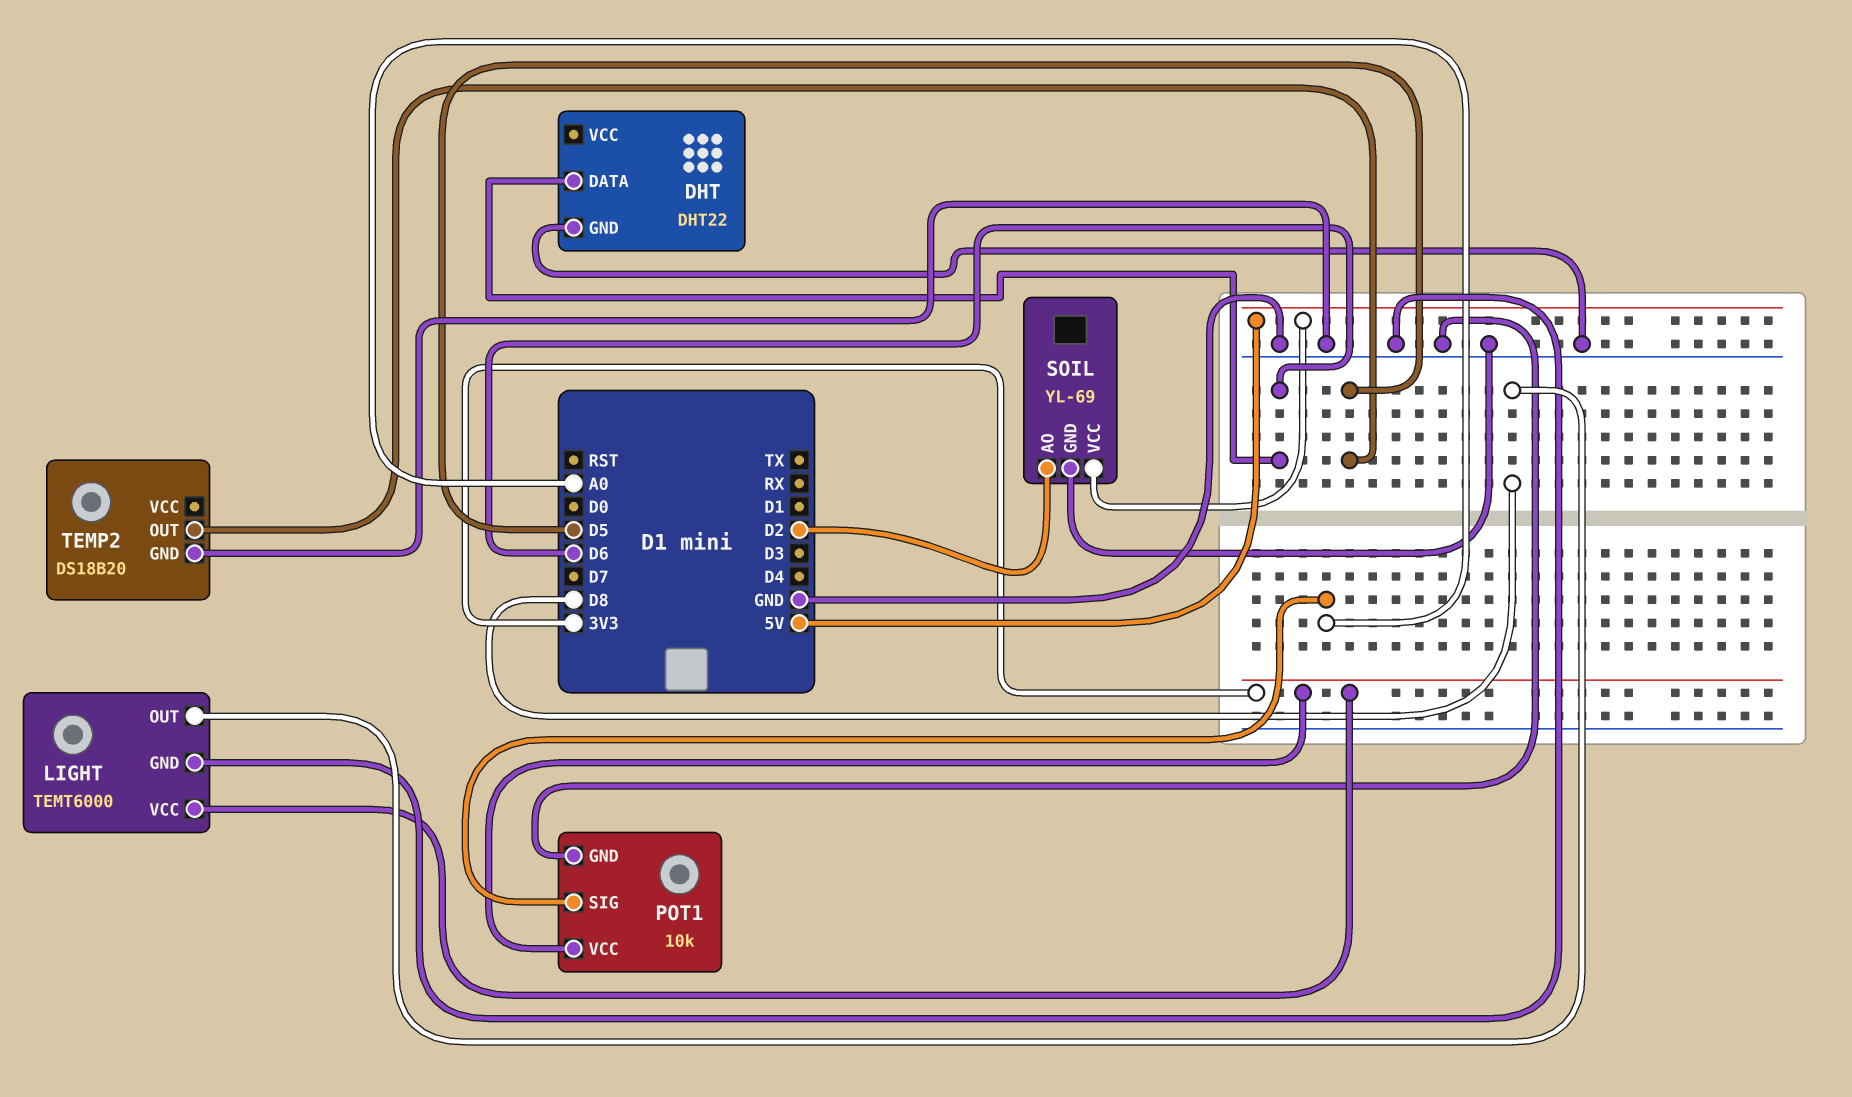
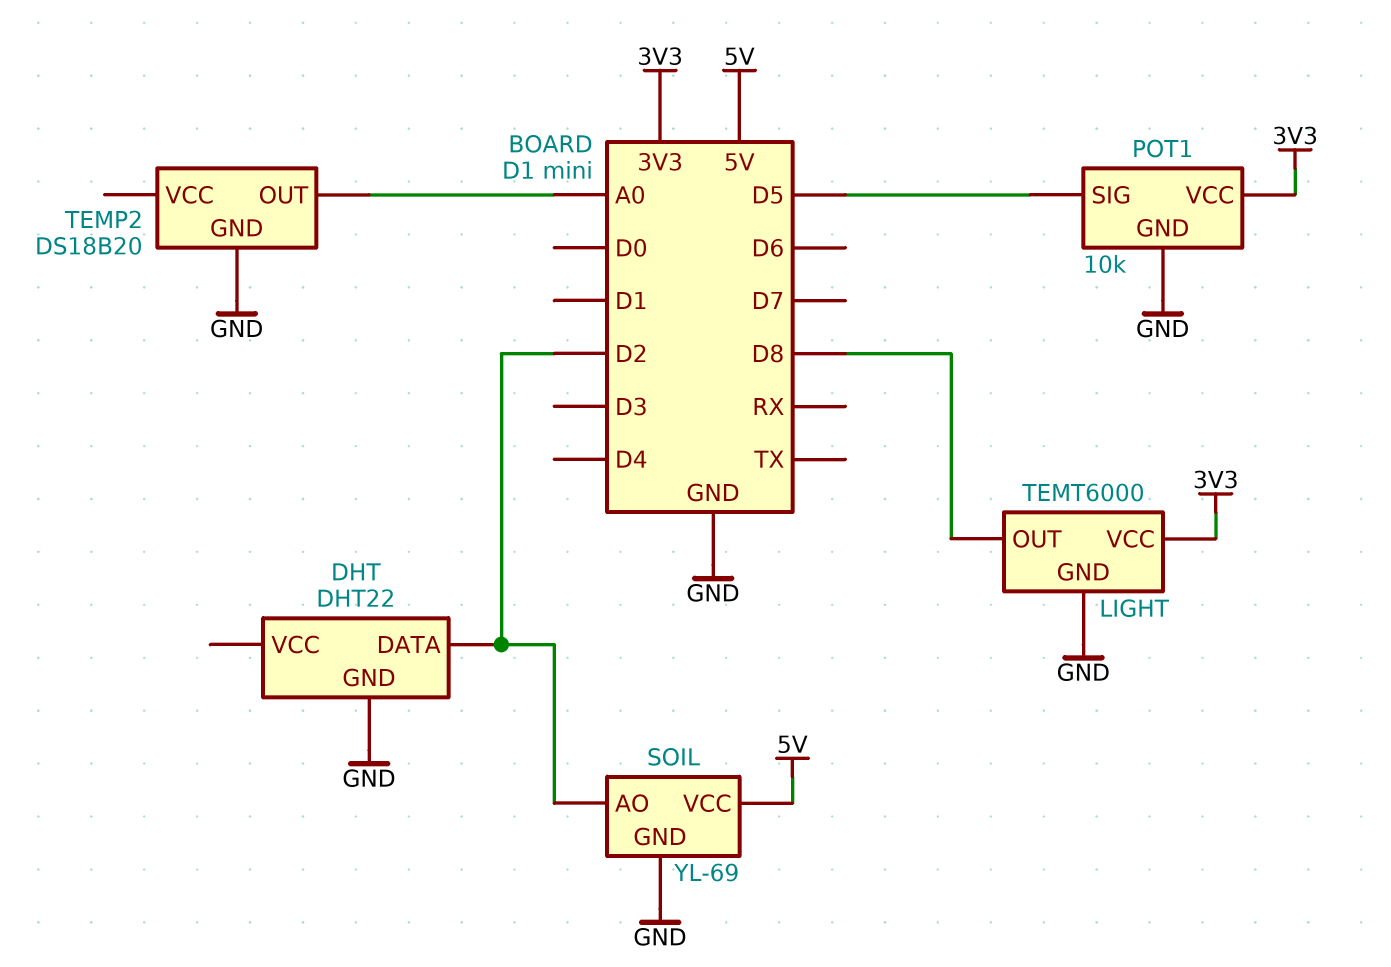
DHT pin DATA: D6 -> D2
POT1 pin SIG: A0 -> D5
TEMP2 pin OUT: D5 -> A0

